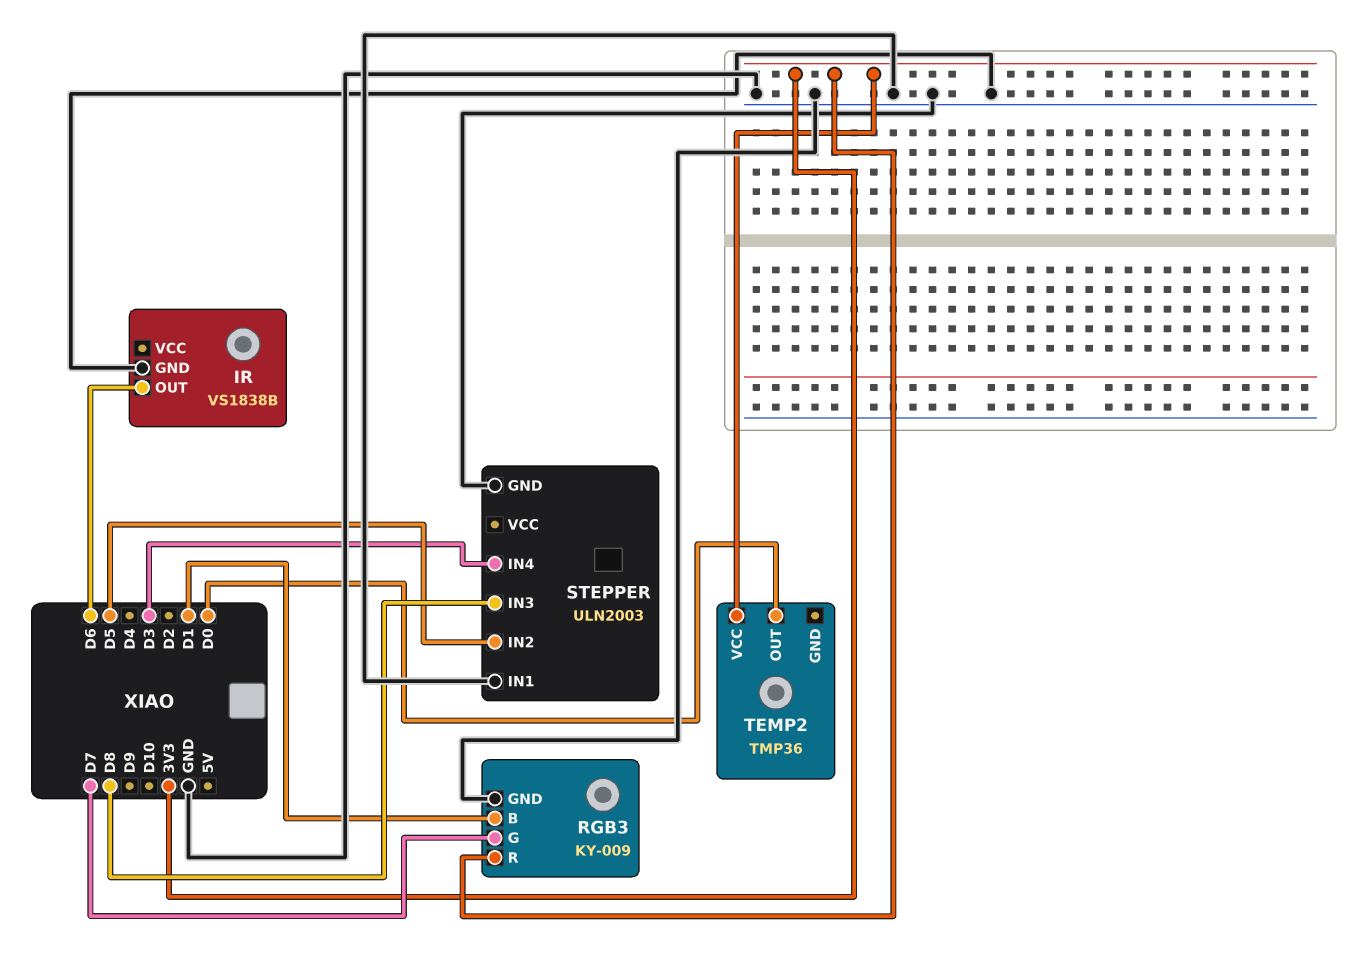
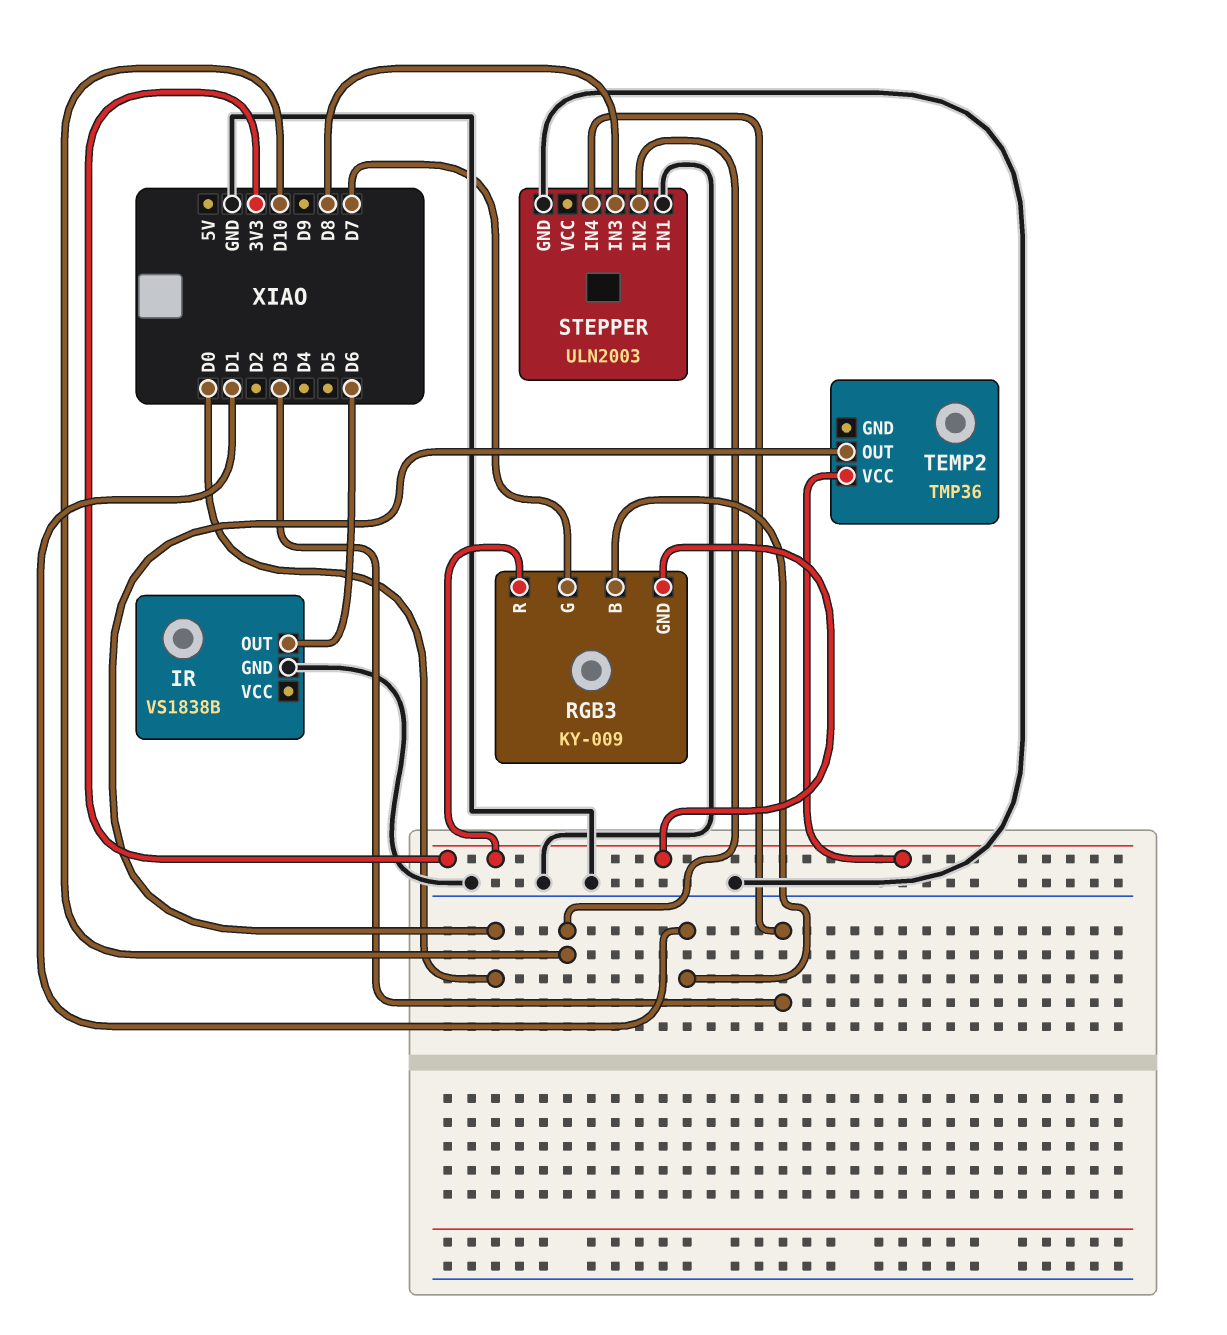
RGB3 pin GND: GND -> 3V3
STEPPER pin IN2: D5 -> D10

